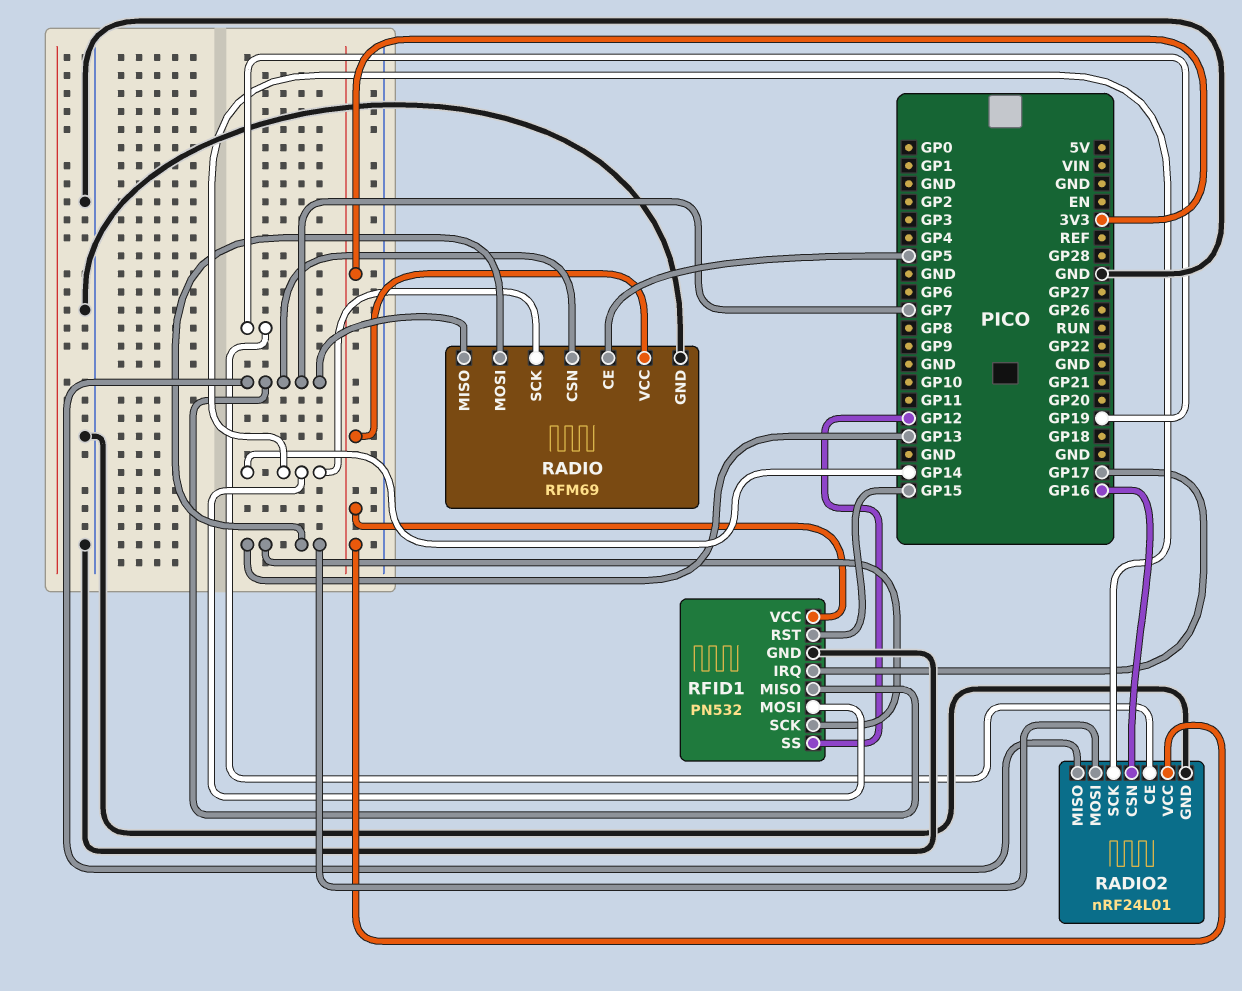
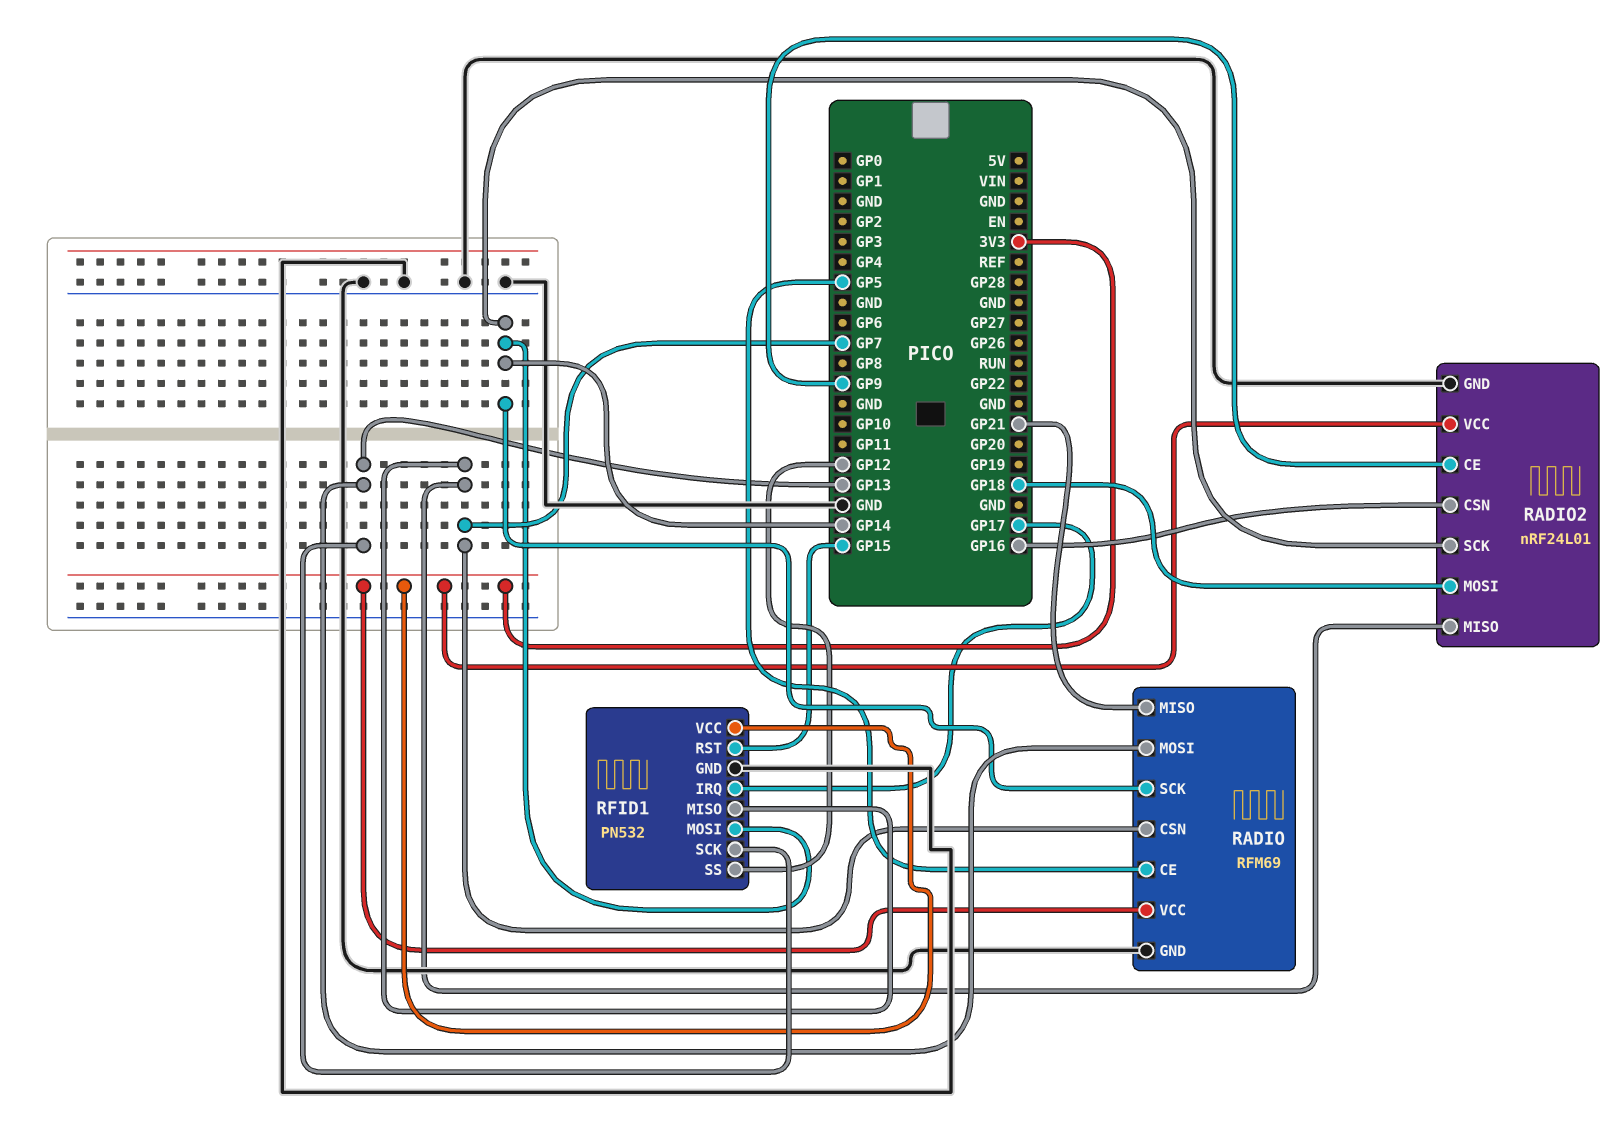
RADIO pin MISO: GP7 -> GP21
RADIO2 pin CE: GP19 -> GP9
RADIO2 pin MOSI: GP13 -> GP18

